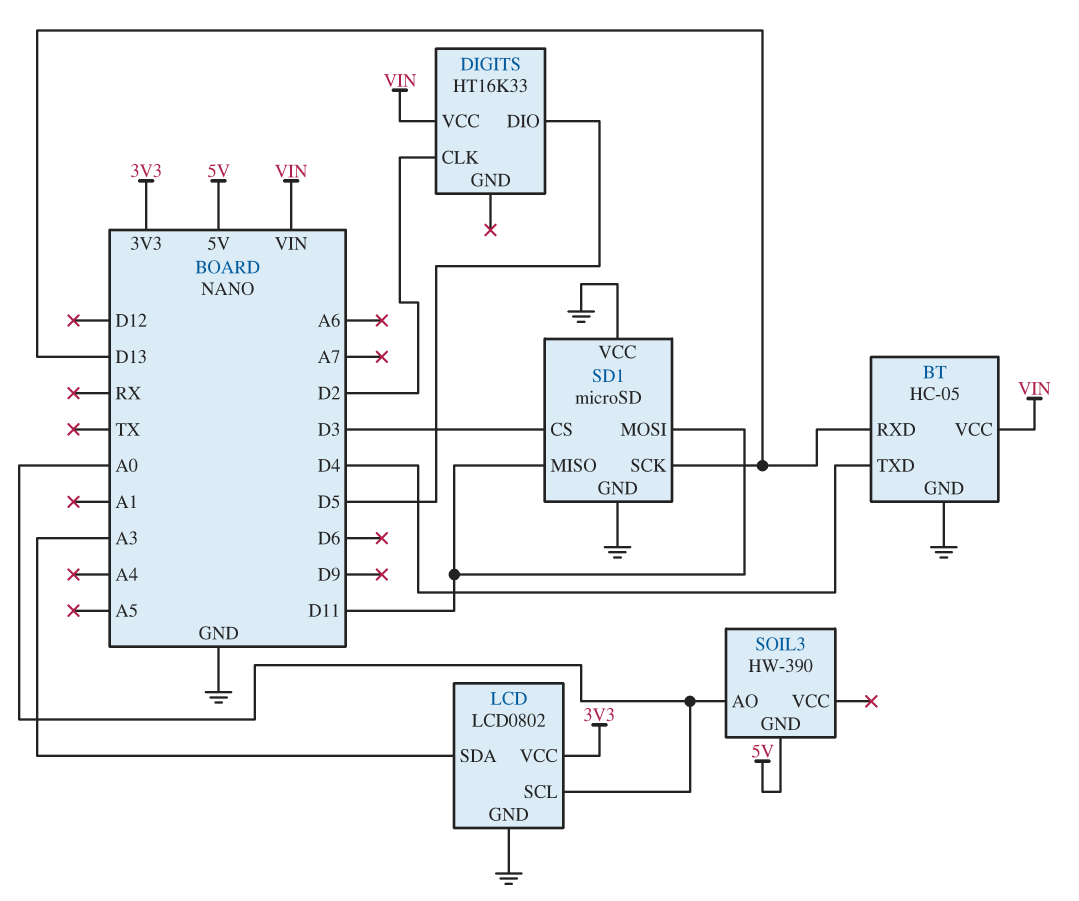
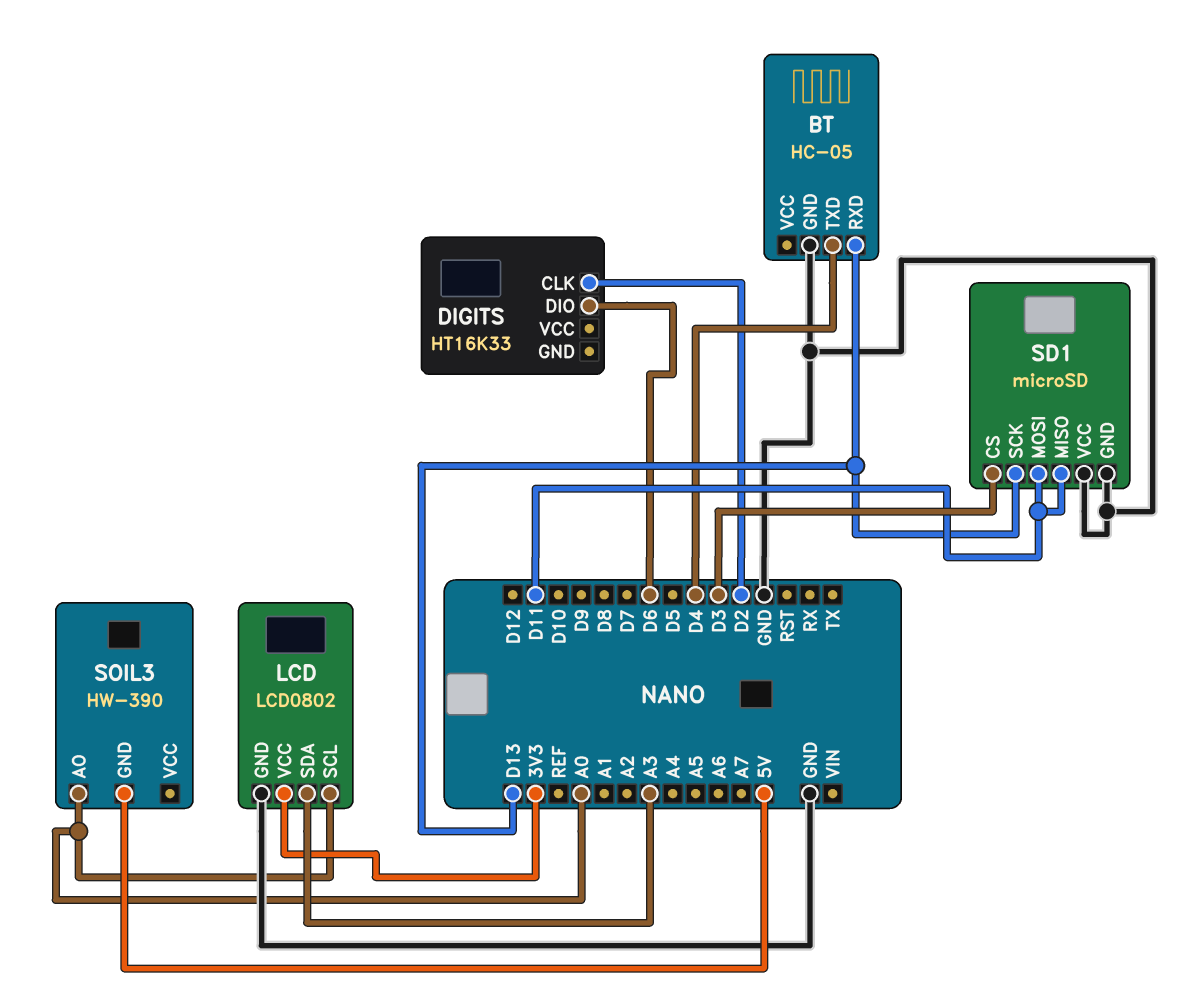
BT pin VCC: VIN -> none
DIGITS pin DIO: D5 -> D6
DIGITS pin VCC: VIN -> none

